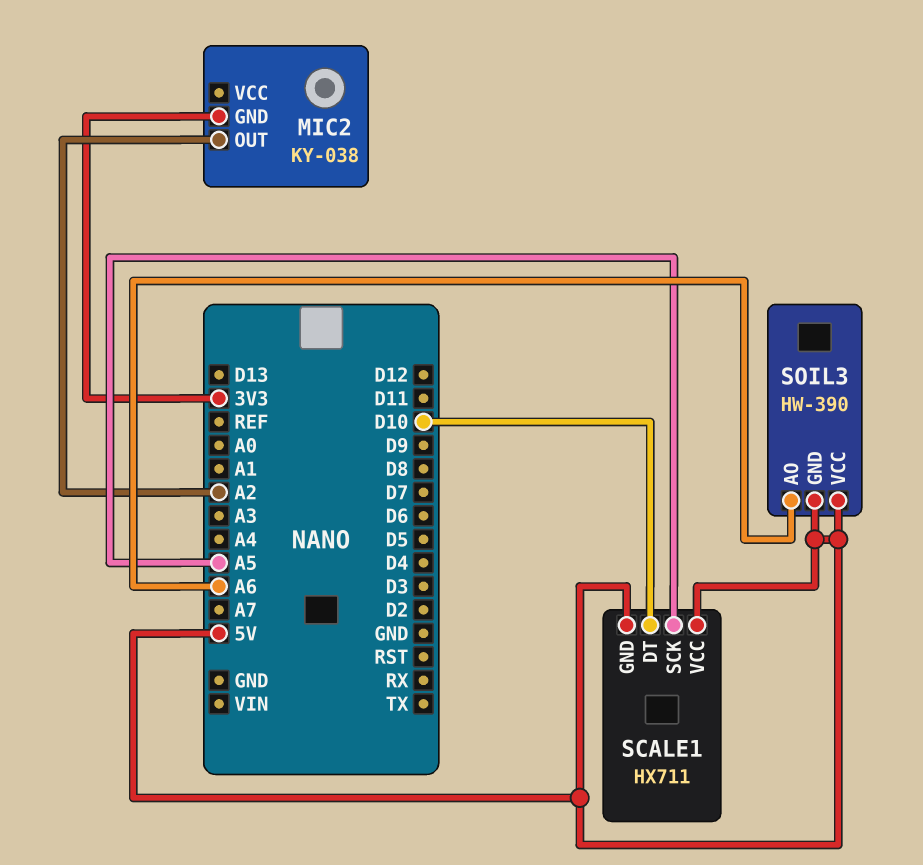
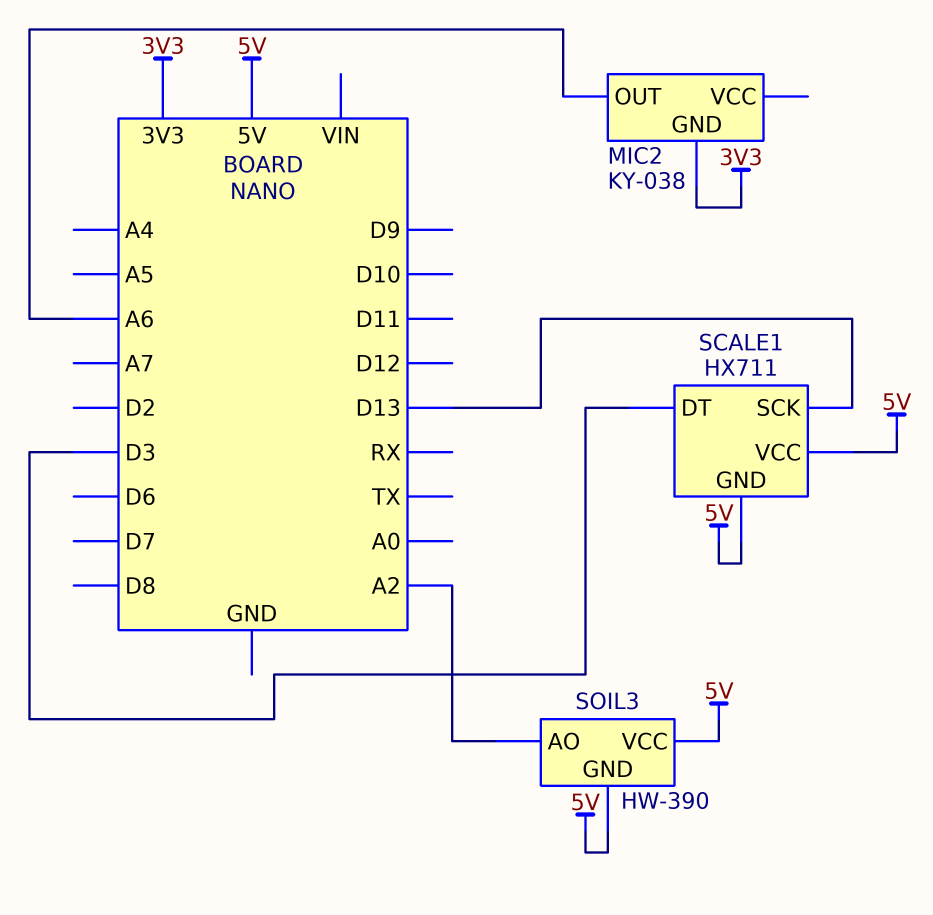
MIC2 pin OUT: A2 -> A6
SCALE1 pin DT: D10 -> D3
SCALE1 pin SCK: A5 -> D13
SOIL3 pin AO: A6 -> A2

